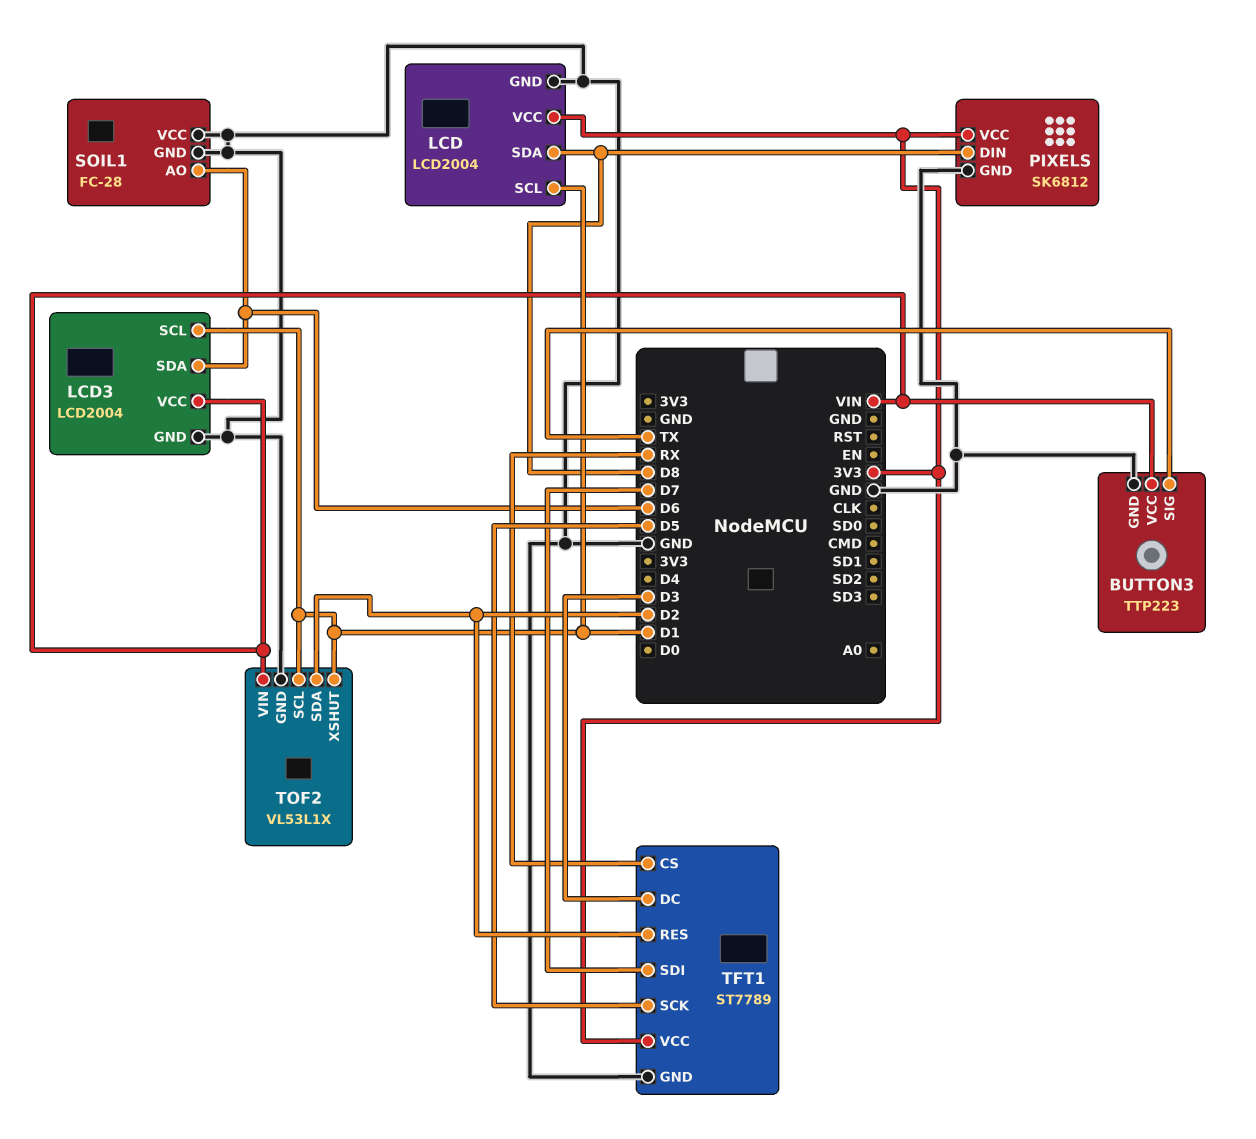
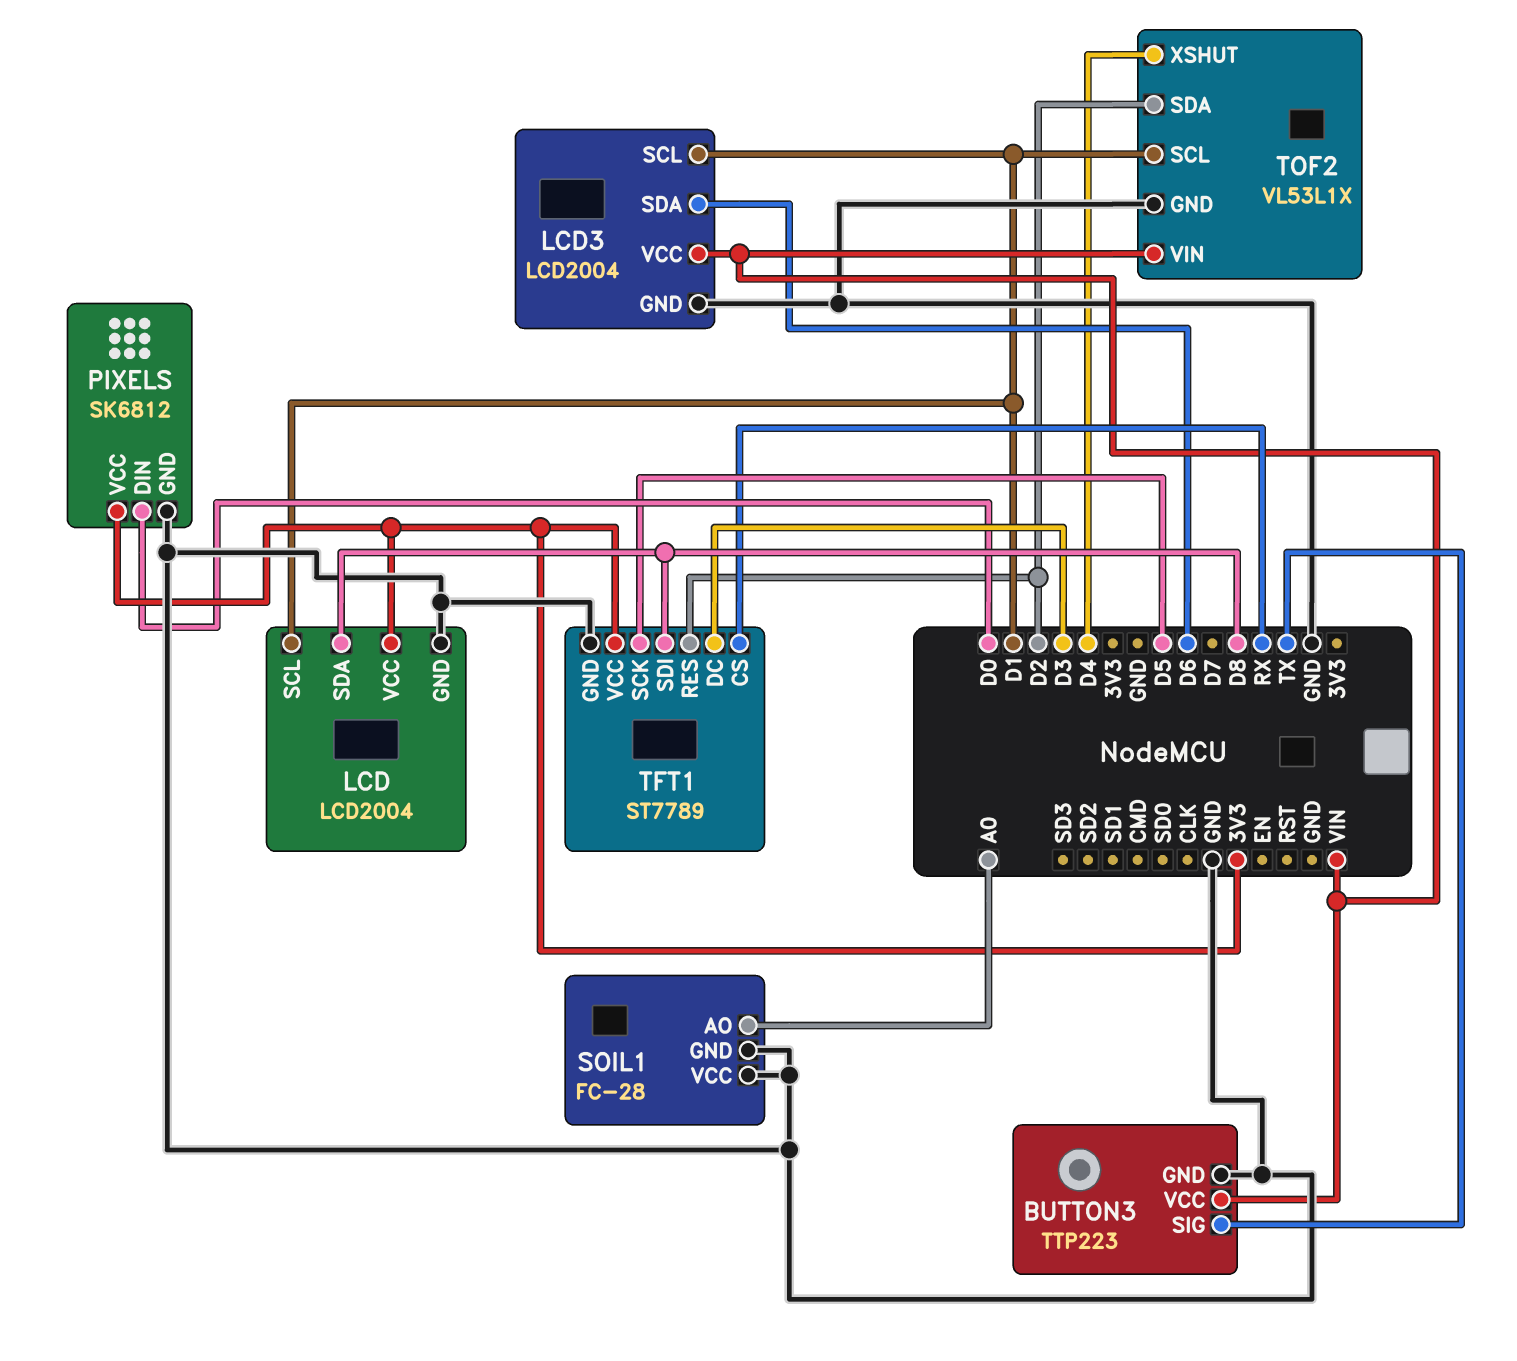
PIXELS pin DIN: D8 -> D0
SOIL1 pin AO: D6 -> A0
TFT1 pin SDI: D7 -> D8
TOF2 pin XSHUT: D1 -> D4

